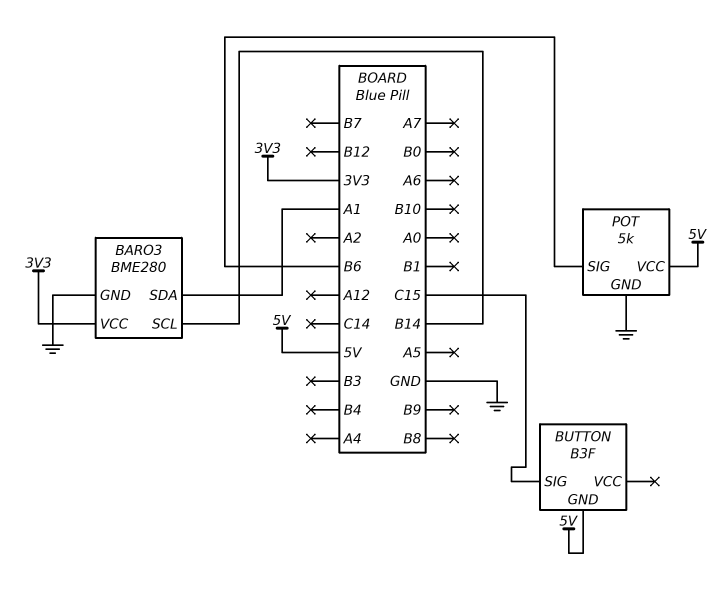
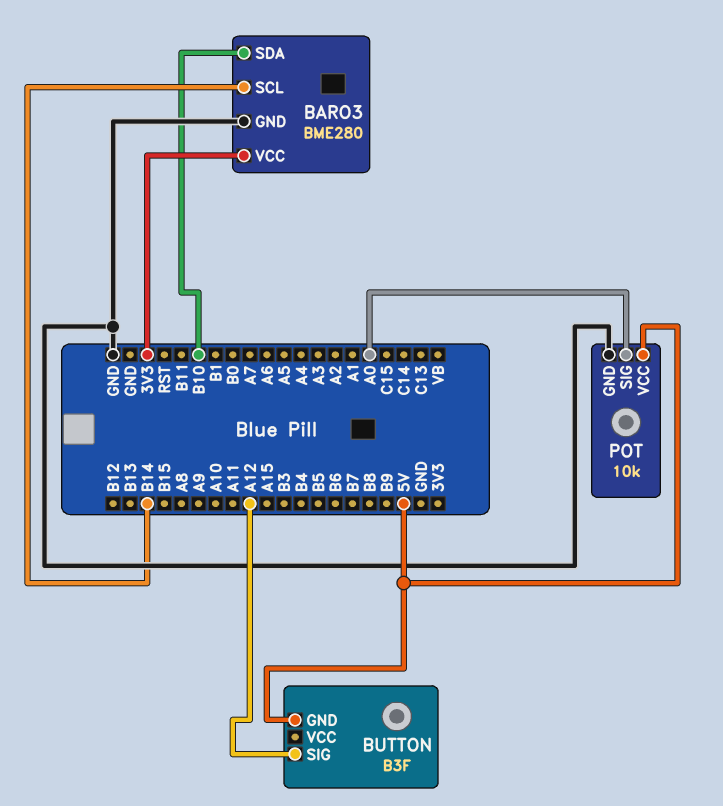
BARO3 pin SDA: A1 -> B10
BUTTON pin SIG: C15 -> A12
POT: 5k -> 10k
POT pin SIG: B6 -> A0

